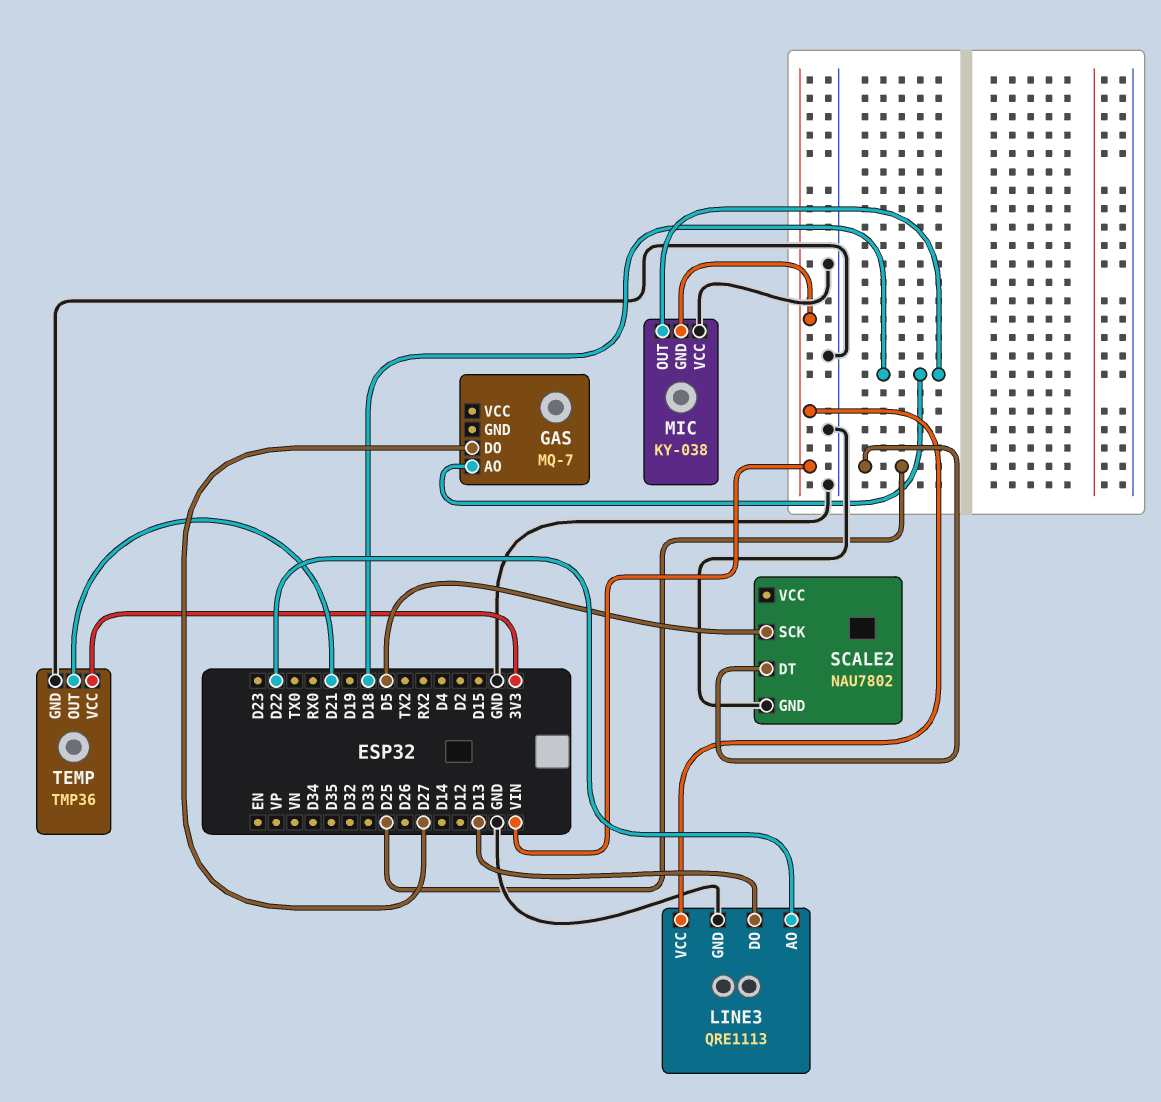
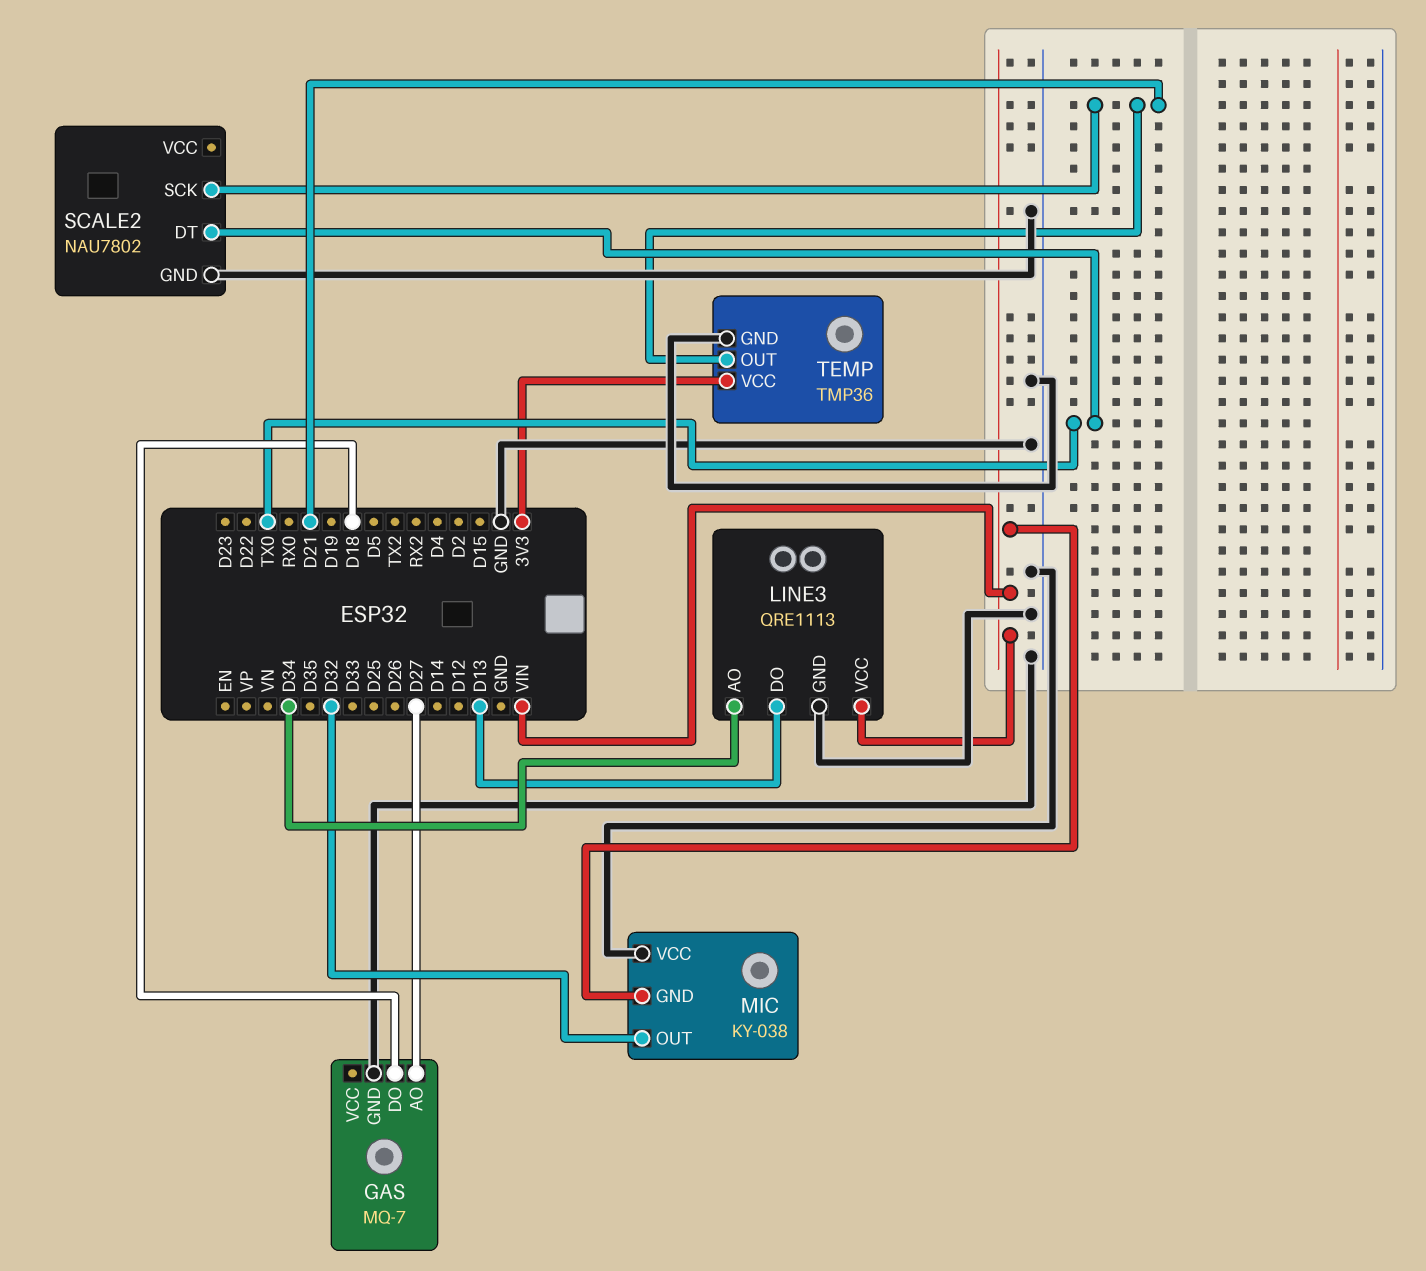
GAS pin AO: D18 -> D27
GAS pin DO: D27 -> D18
GAS pin GND: none -> GND
LINE3 pin AO: D22 -> D34
MIC pin OUT: D18 -> D32
SCALE2 pin DT: D25 -> TX0
SCALE2 pin SCK: D5 -> D21

